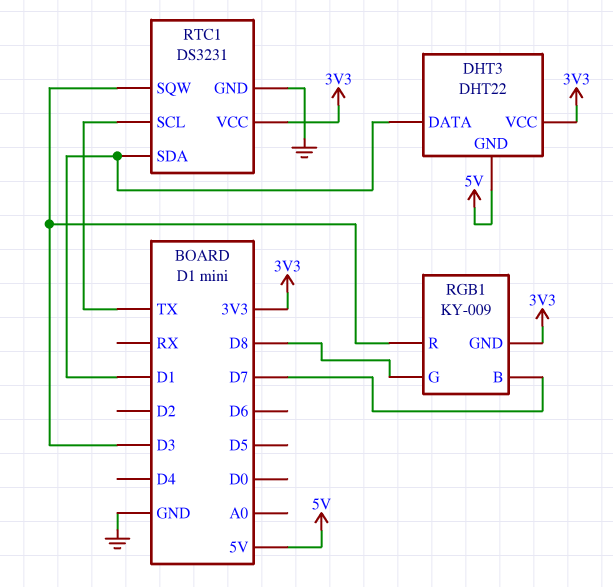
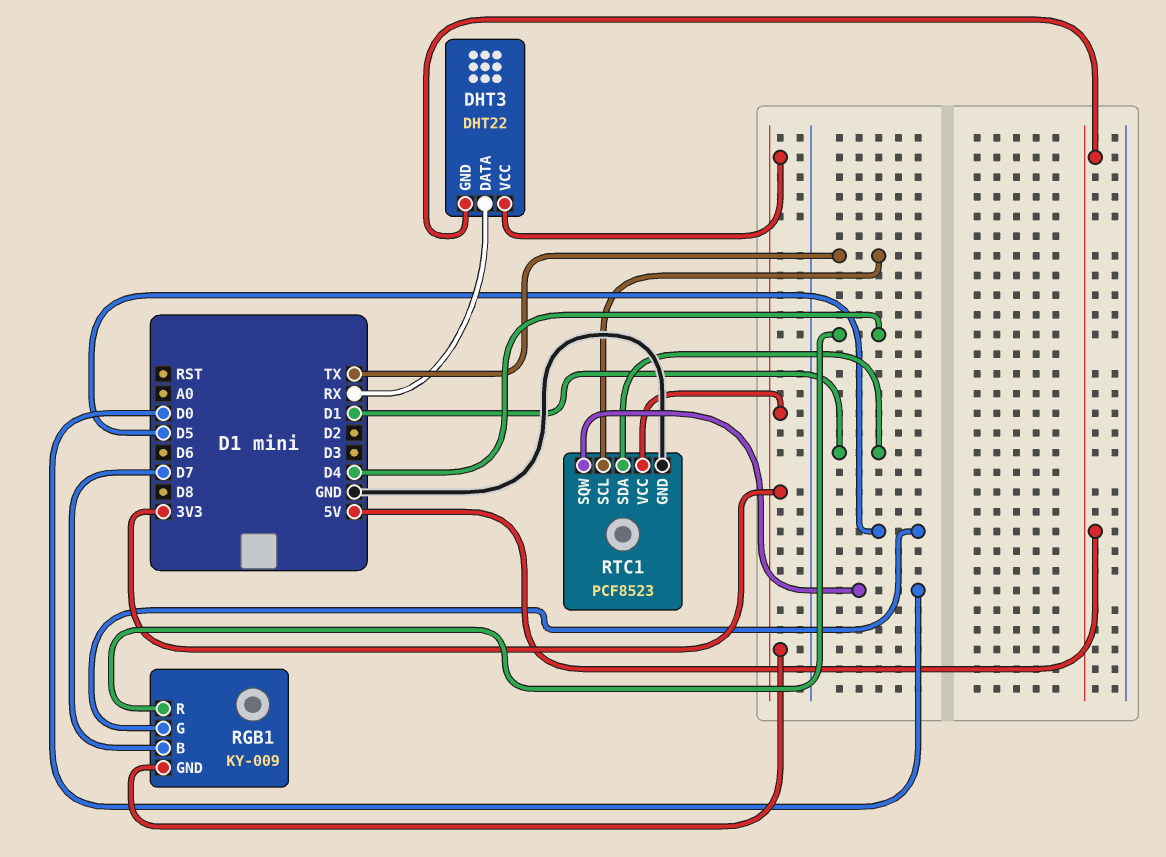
DHT3 pin DATA: D1 -> RX
RGB1 pin G: D8 -> D5
RGB1 pin R: D3 -> D4
RTC1: DS3231 -> PCF8523
RTC1 pin SQW: D3 -> D0

